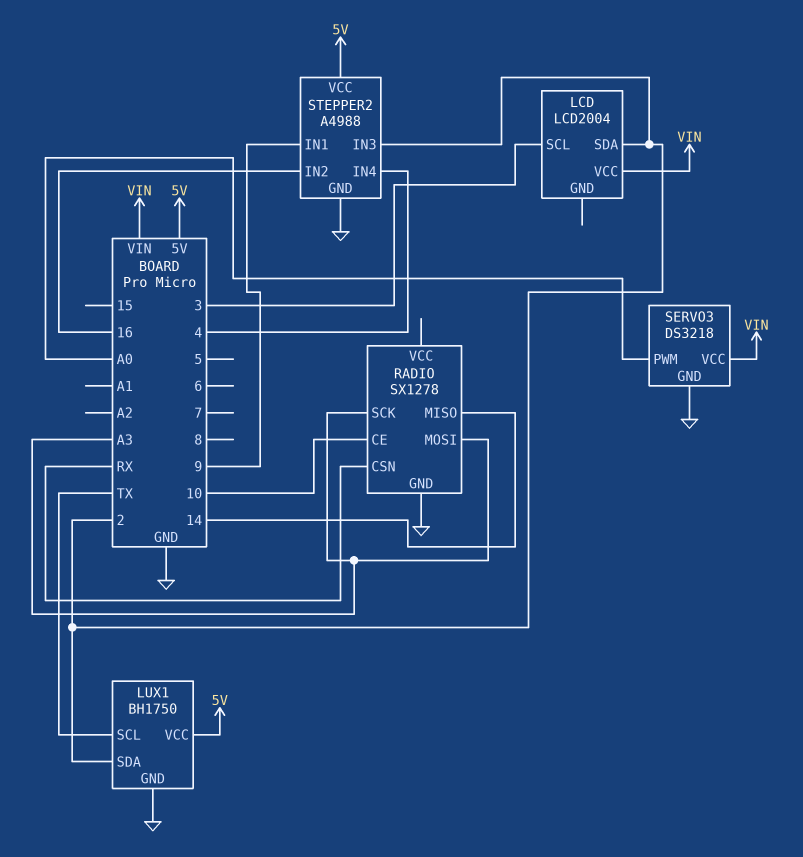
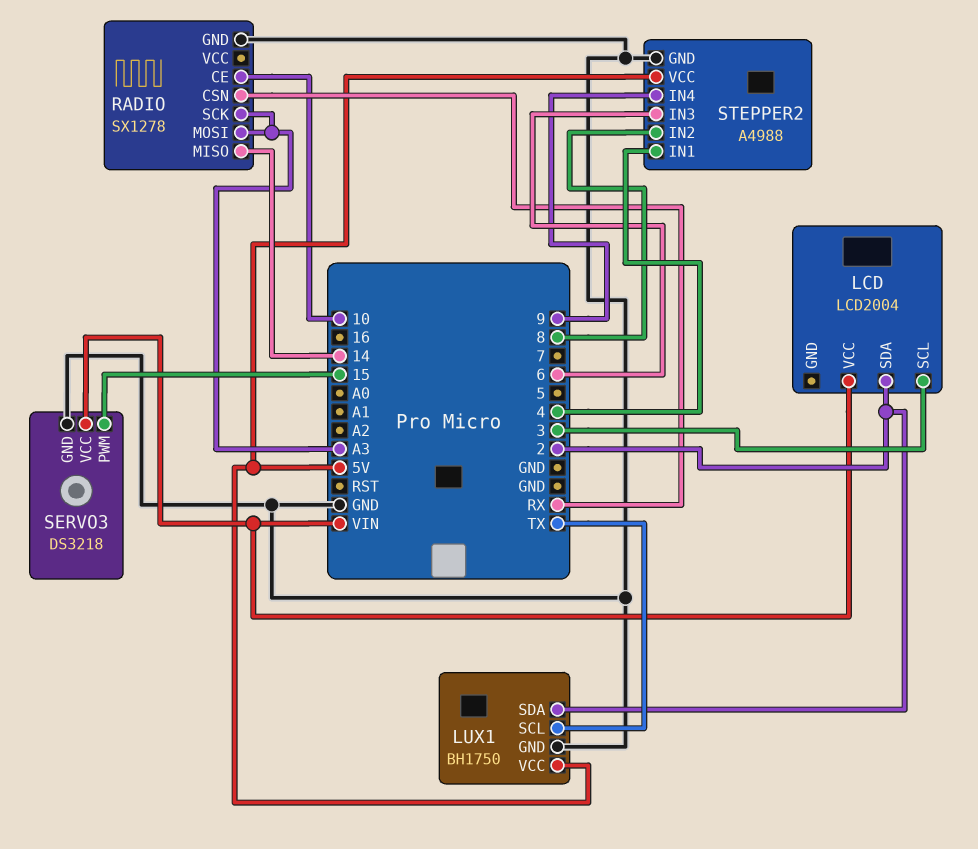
SERVO3 pin PWM: A0 -> 15
STEPPER2 pin IN1: 9 -> 4
STEPPER2 pin IN2: 16 -> 8
STEPPER2 pin IN3: 2 -> 6
STEPPER2 pin IN4: 4 -> 9

